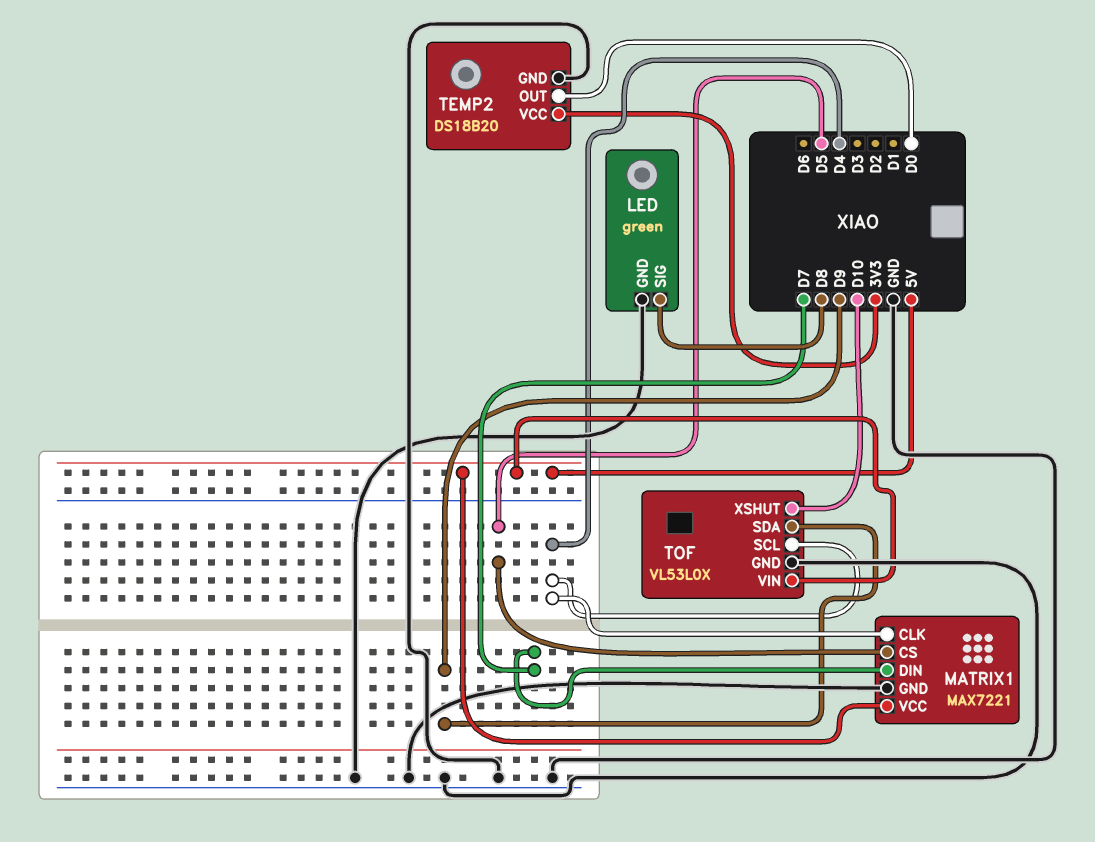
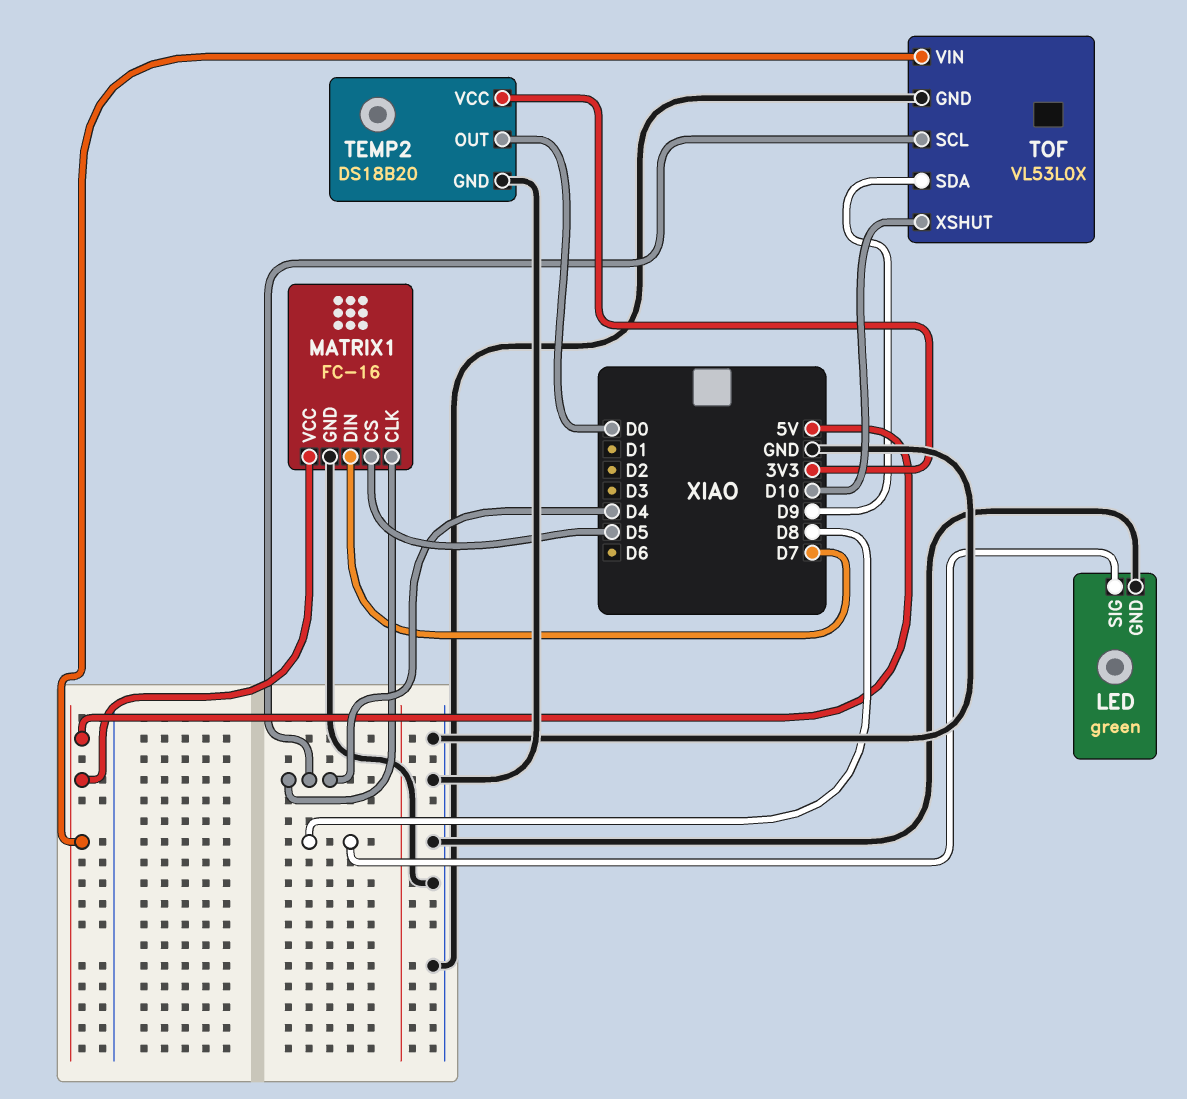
MATRIX1: MAX7221 -> FC-16

